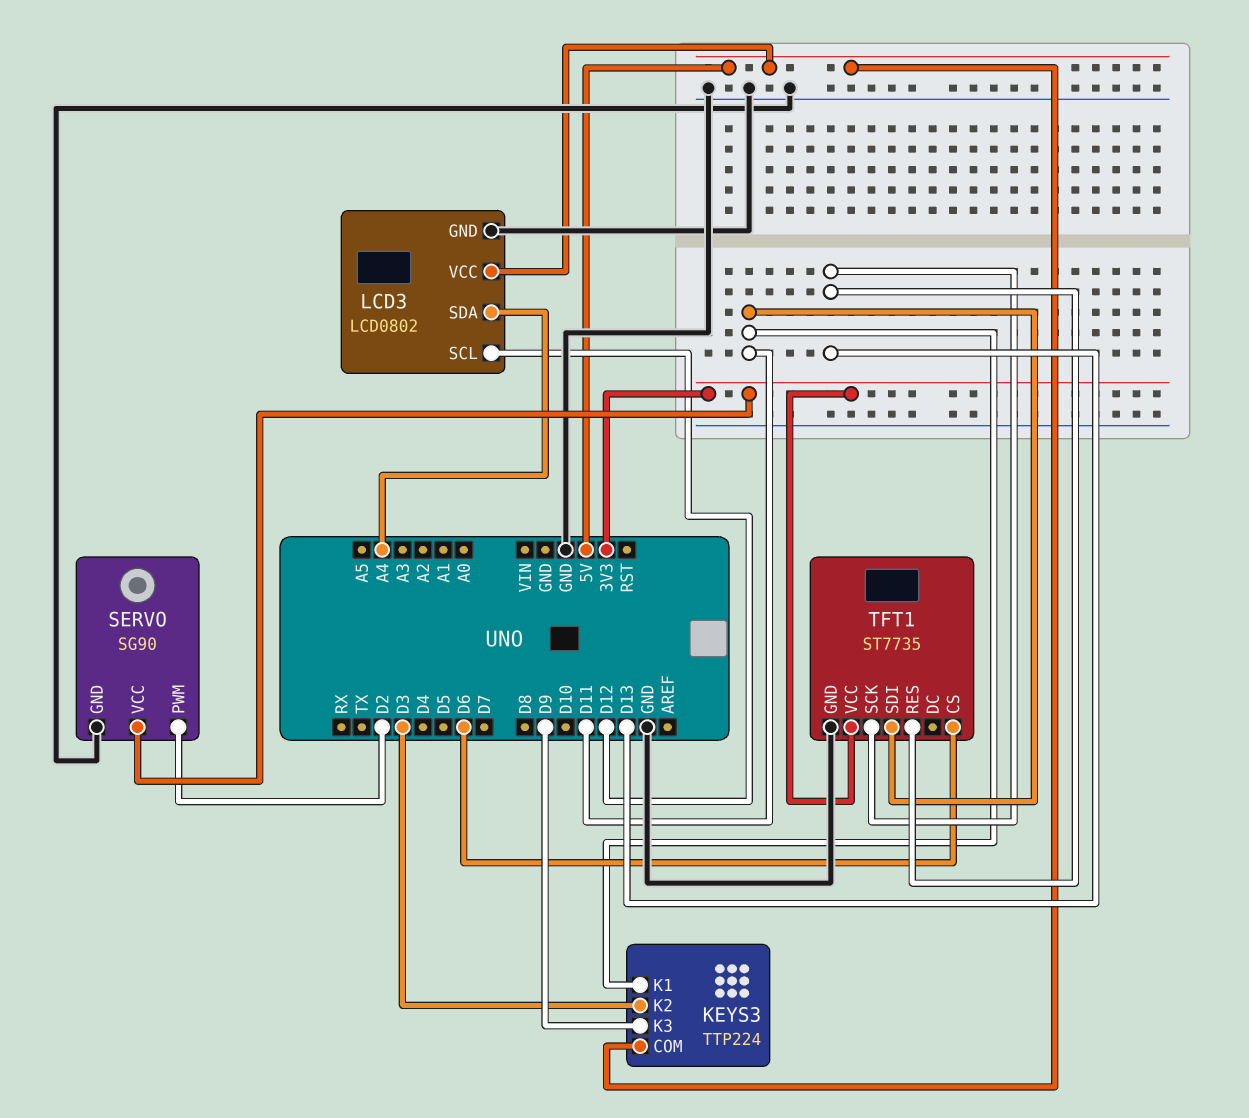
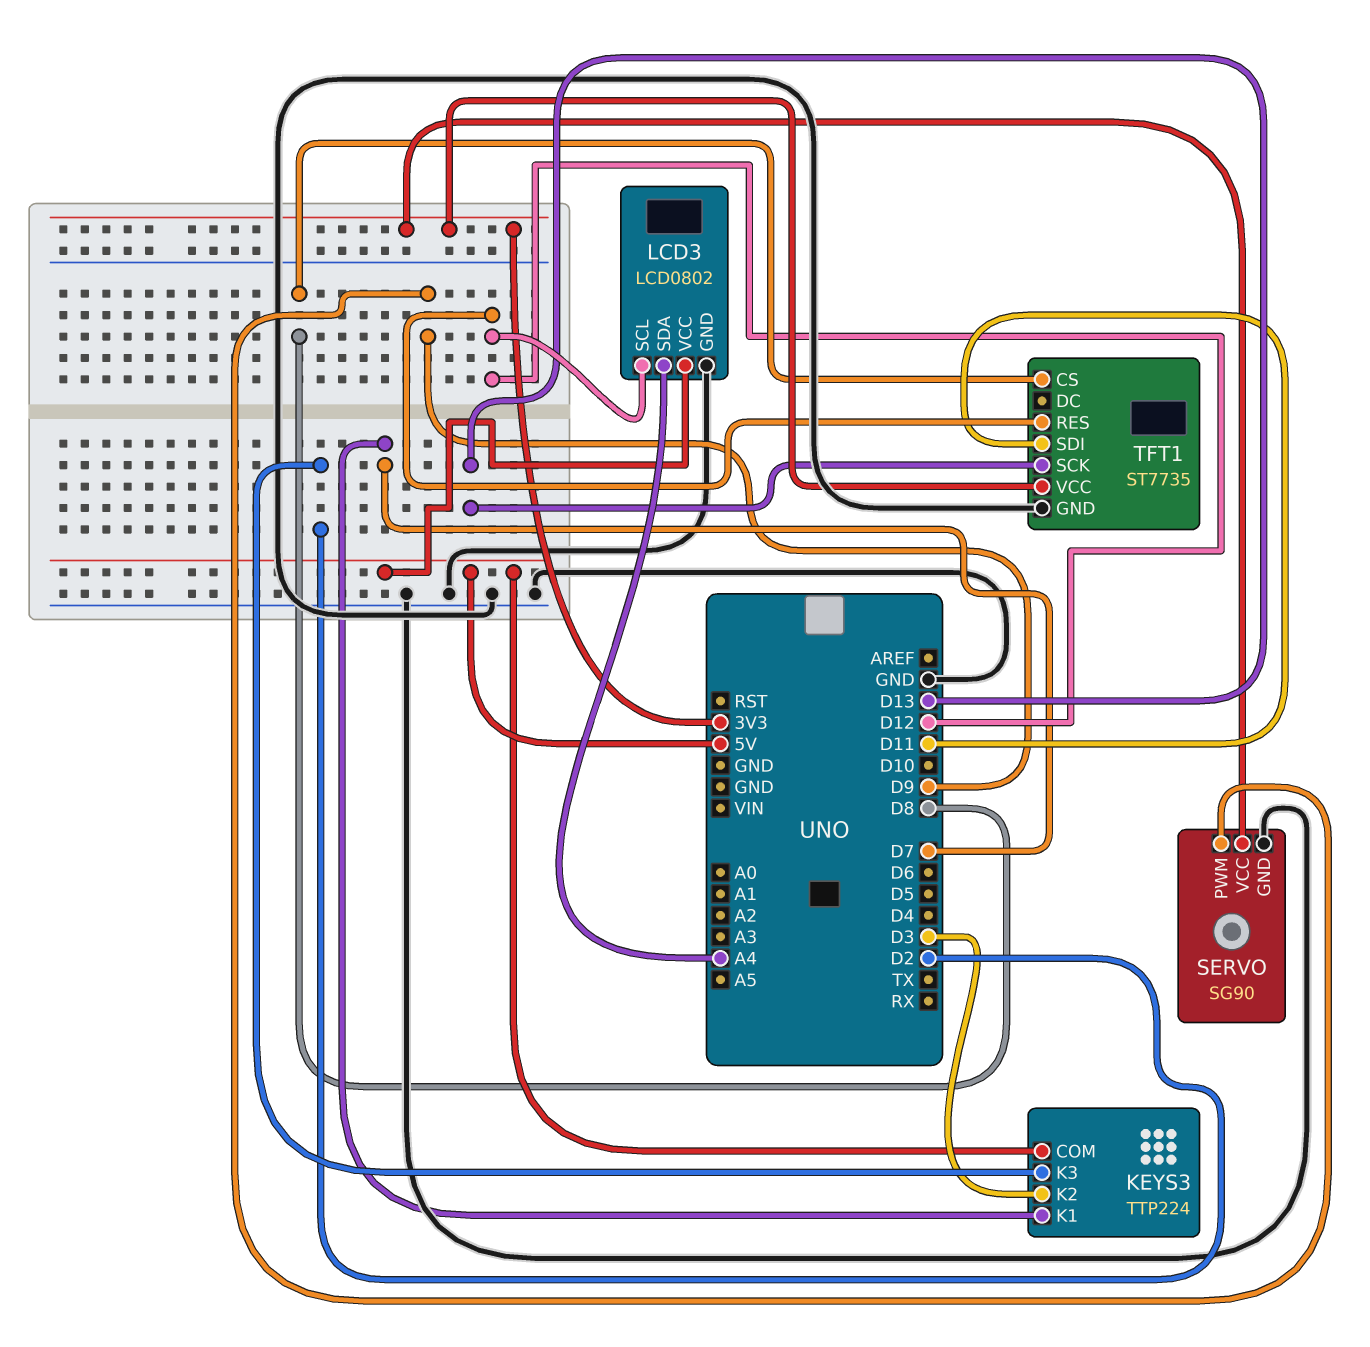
KEYS3 pin K1: D11 -> D7
KEYS3 pin K3: D9 -> D2
SERVO pin PWM: D2 -> D9
TFT1 pin CS: D6 -> D8
TFT1 pin RES: D13 -> D12

